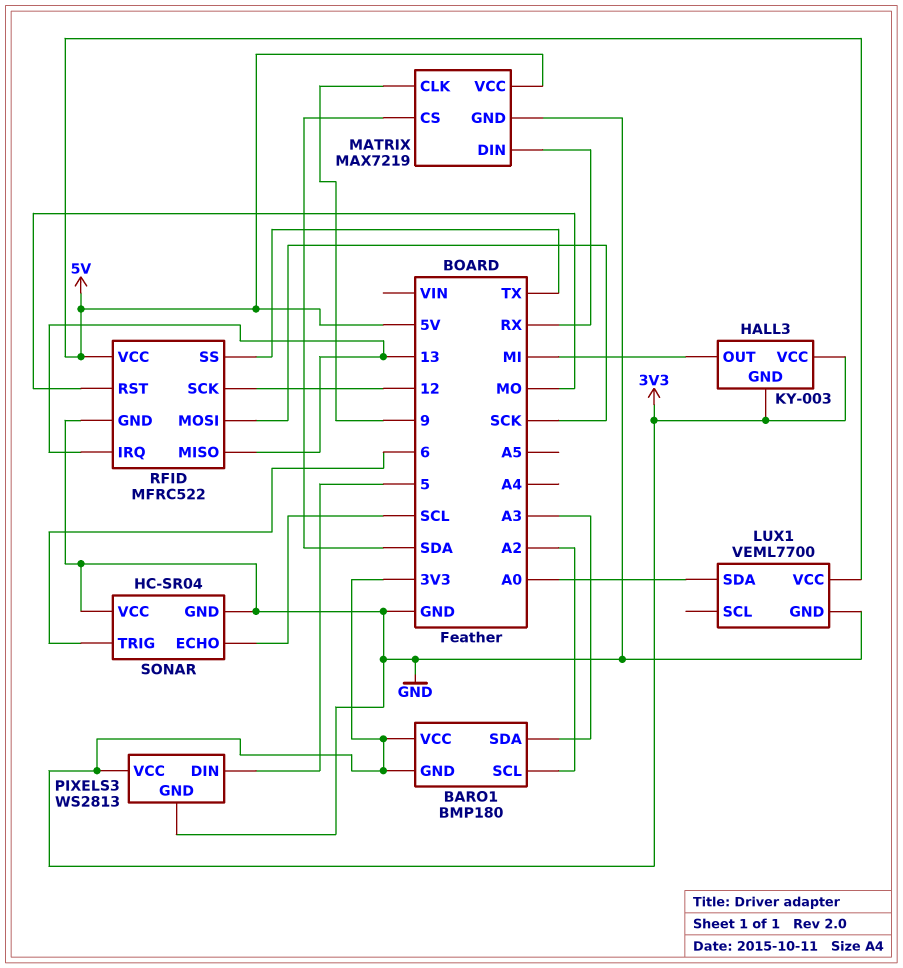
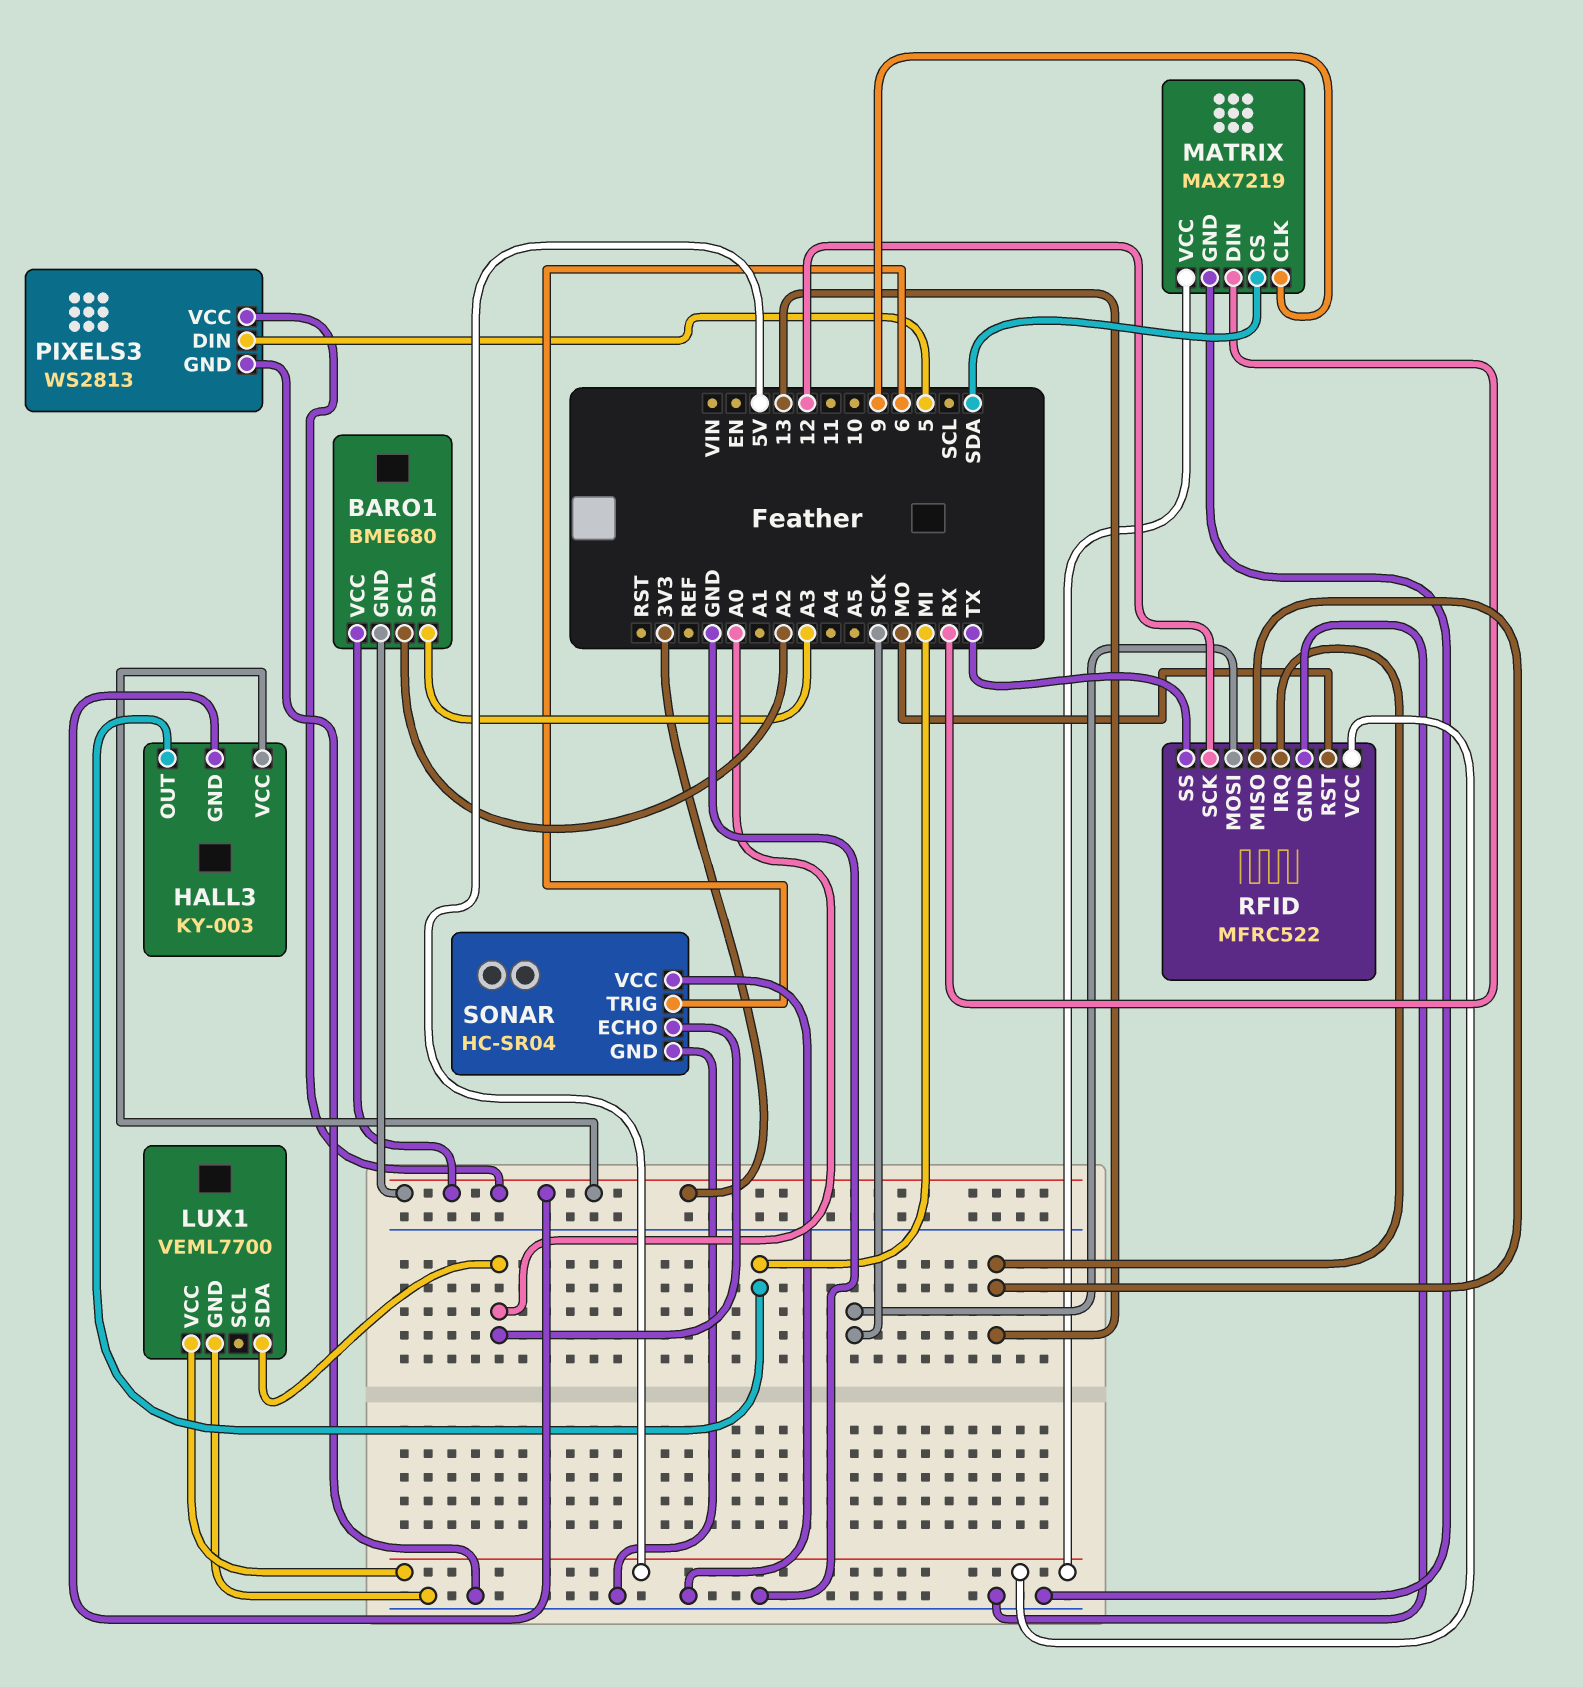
BARO1: BMP180 -> BME680
SONAR pin ECHO: SCL -> A0

